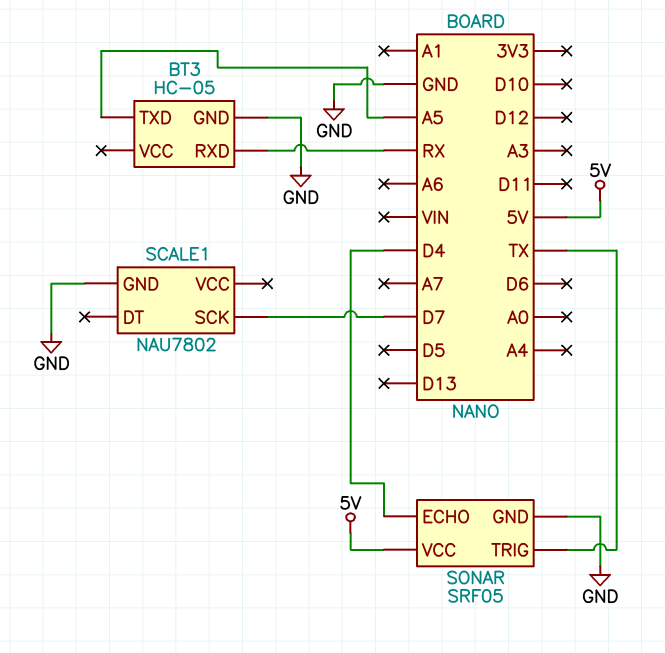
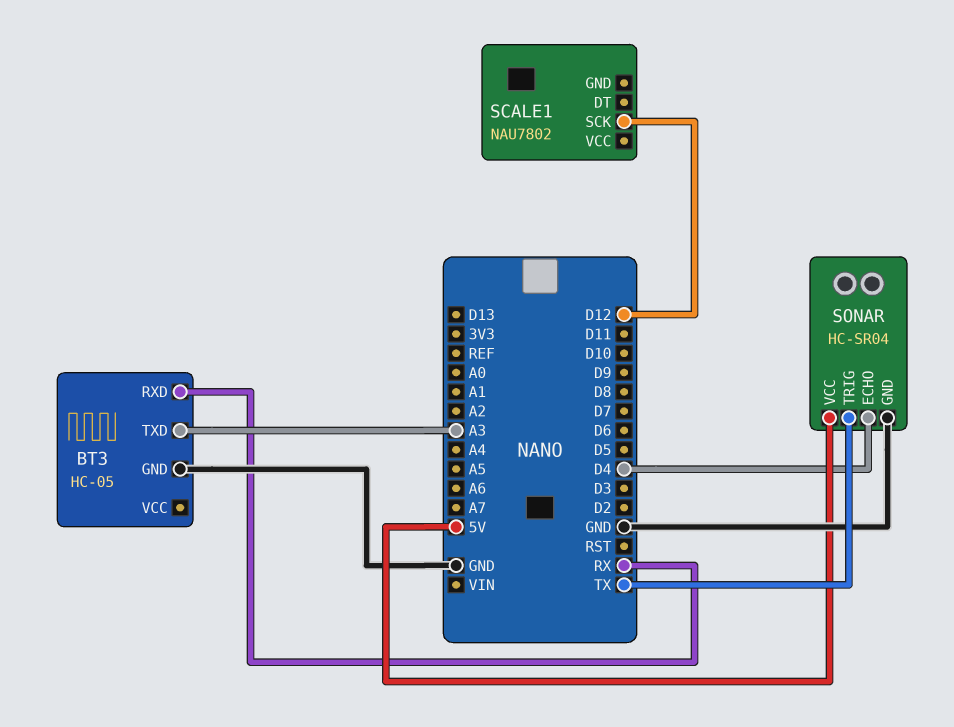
BT3 pin TXD: A5 -> A3
SCALE1 pin GND: GND -> none
SCALE1 pin SCK: D7 -> D12
SONAR: SRF05 -> HC-SR04

